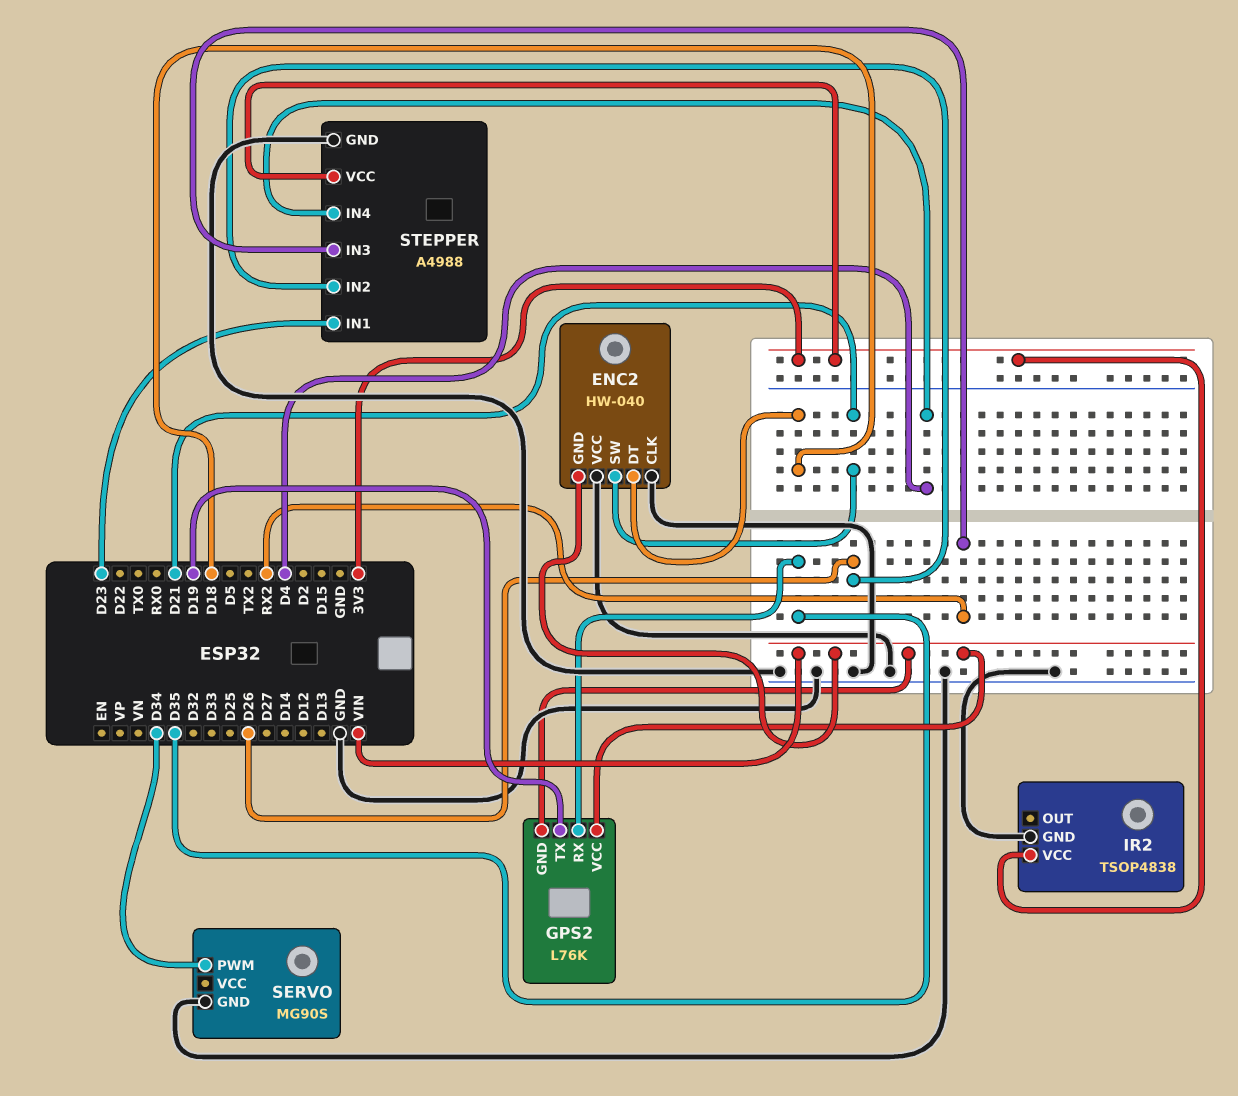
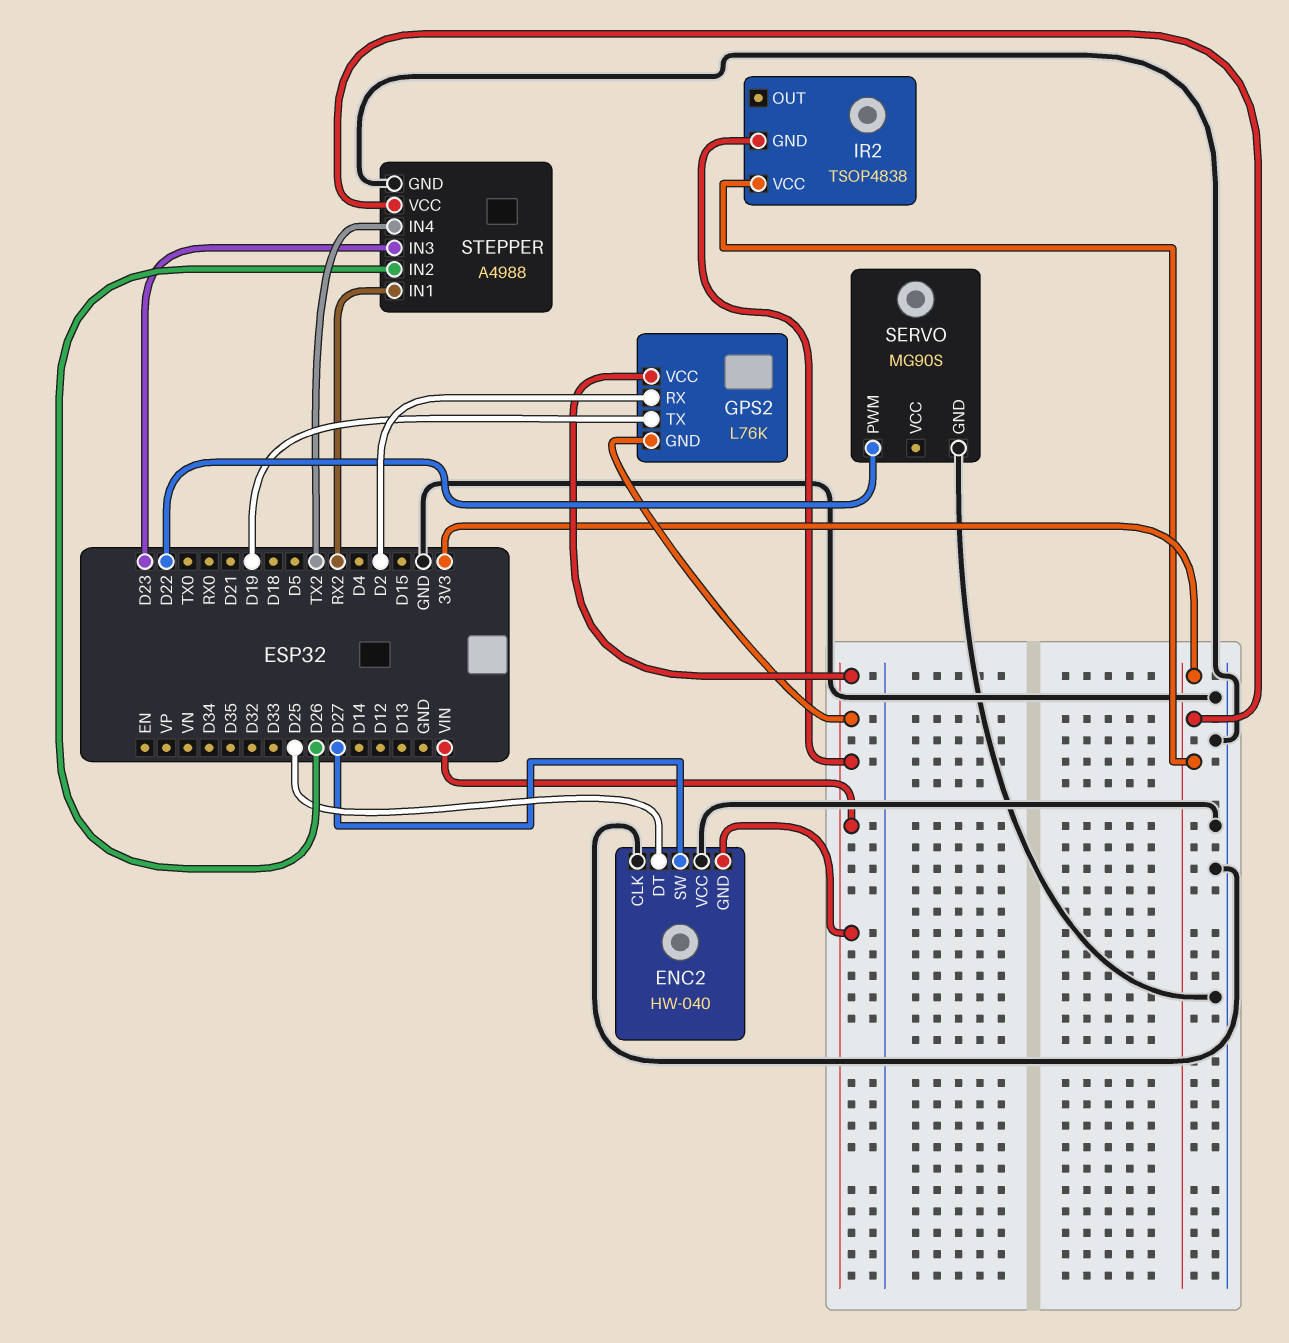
ENC2 pin DT: D18 -> D25
ENC2 pin SW: D21 -> D27
GPS2 pin RX: D35 -> D2
IR2 pin GND: GND -> VIN
SERVO pin PWM: D34 -> D22
STEPPER pin IN1: D23 -> RX2
STEPPER pin IN3: RX2 -> D23
STEPPER pin IN4: D4 -> TX2

